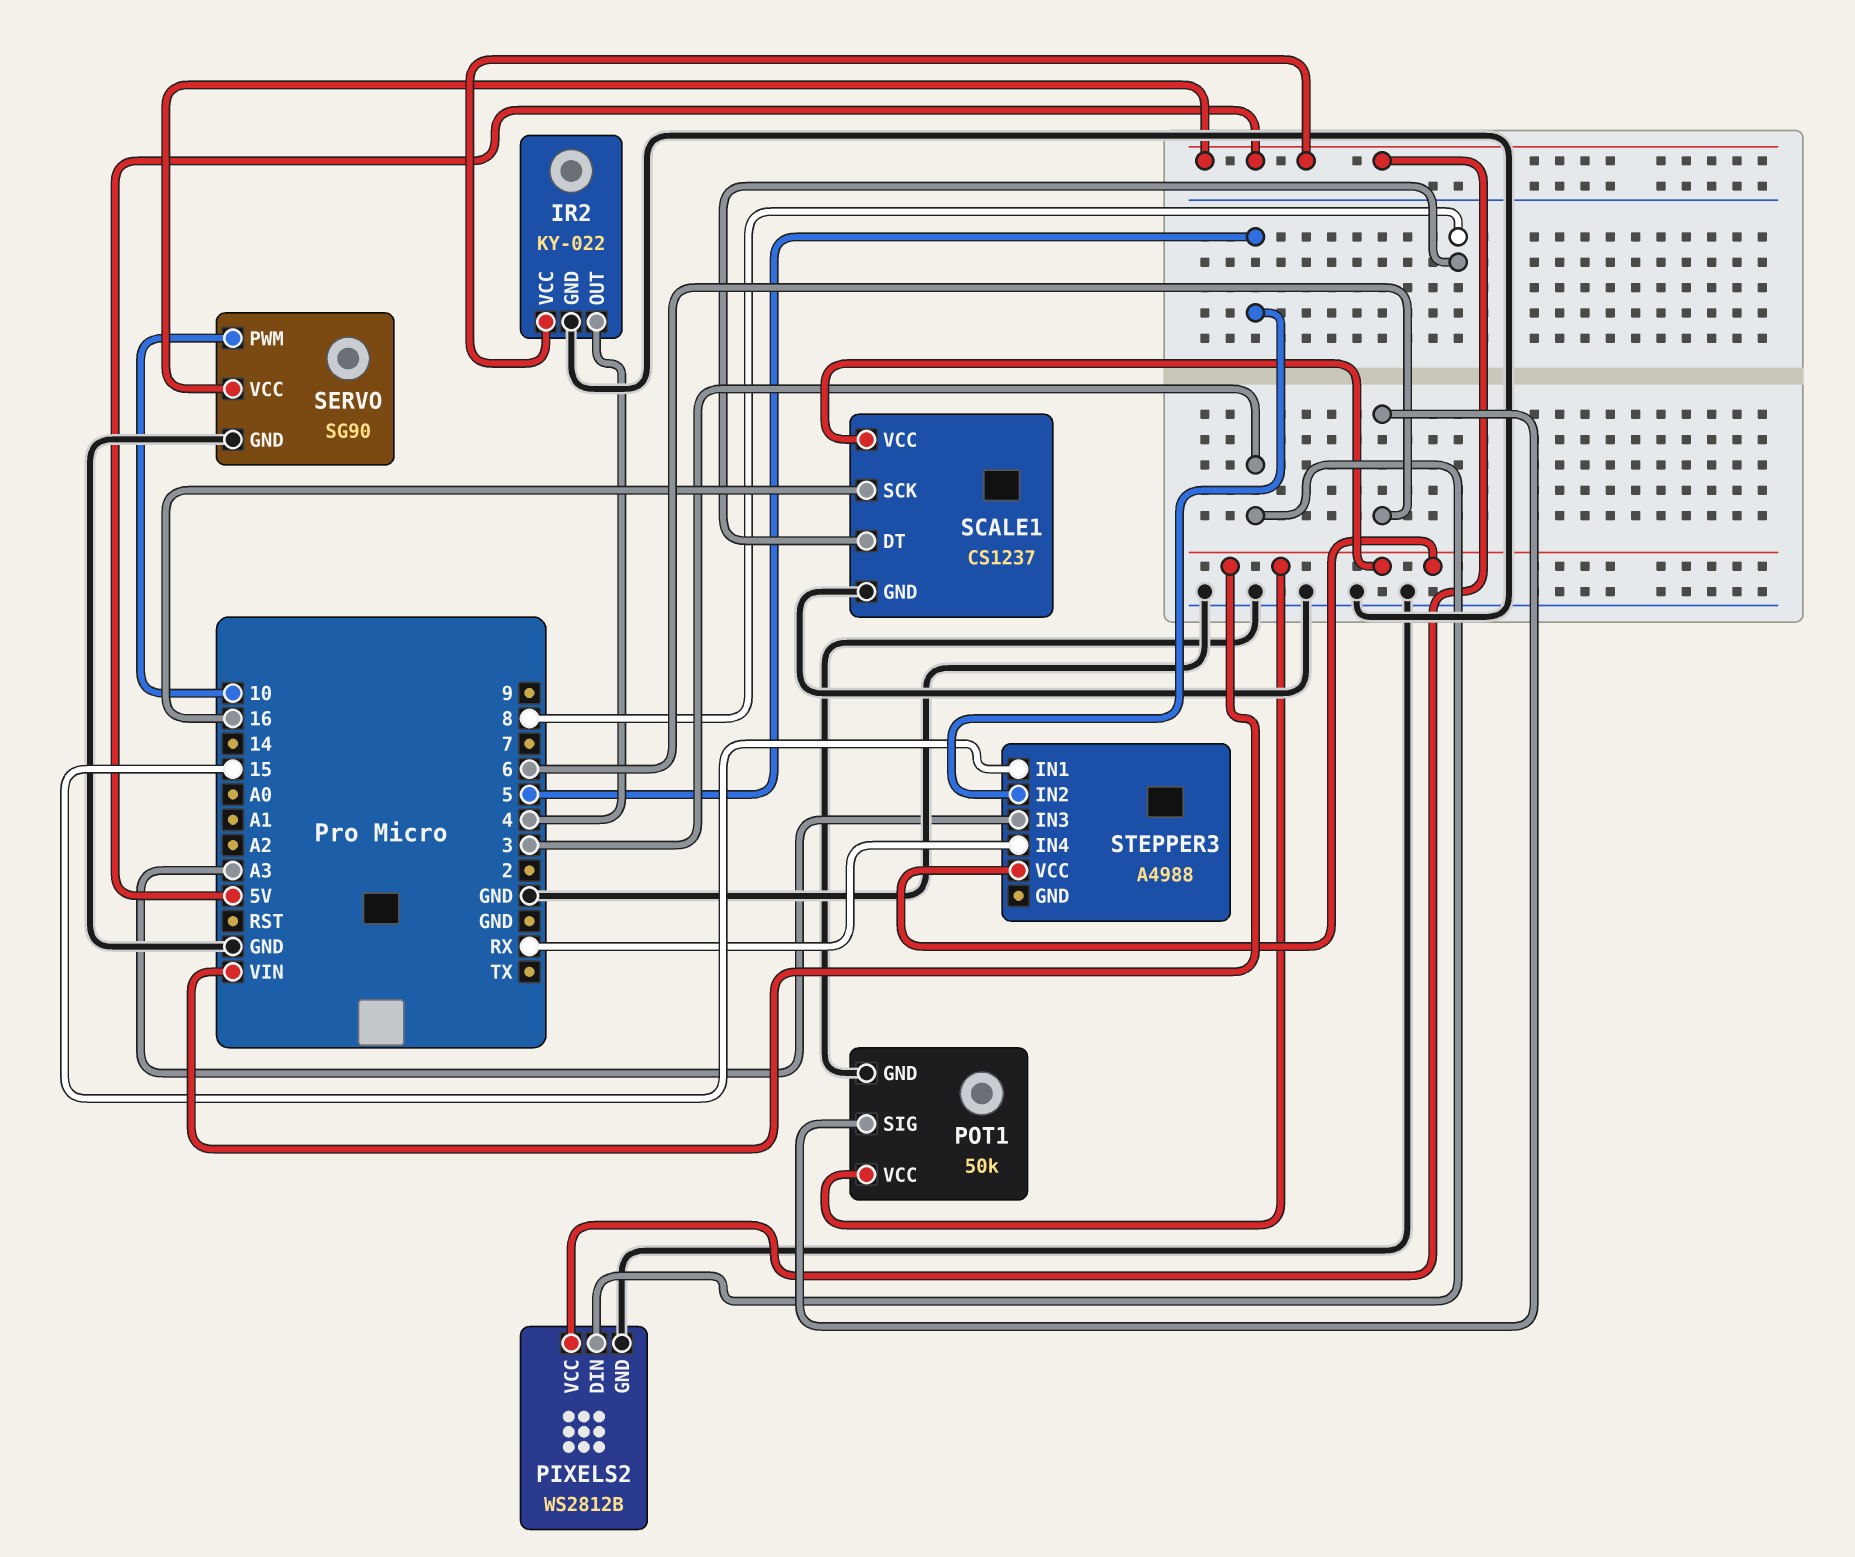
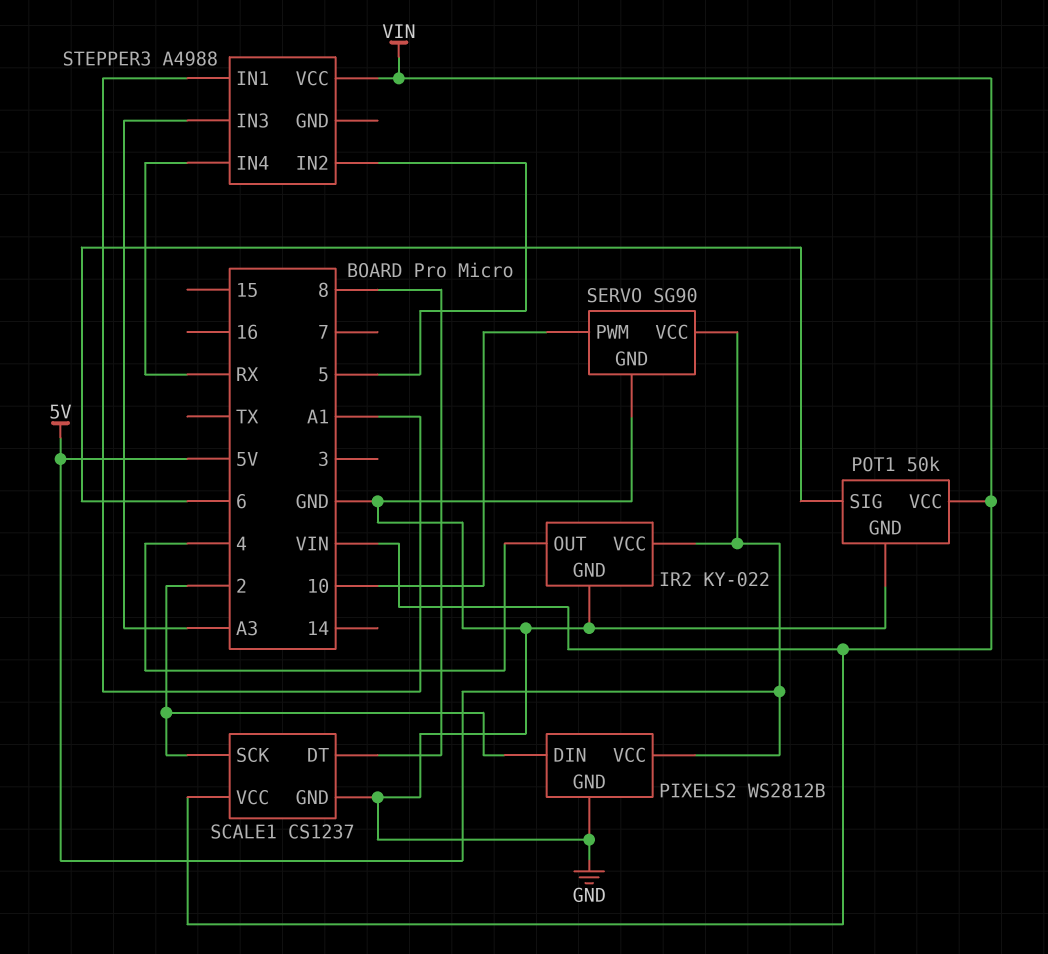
PIXELS2 pin DIN: 3 -> 2
SCALE1 pin SCK: 16 -> 2
STEPPER3 pin IN1: 15 -> A1

